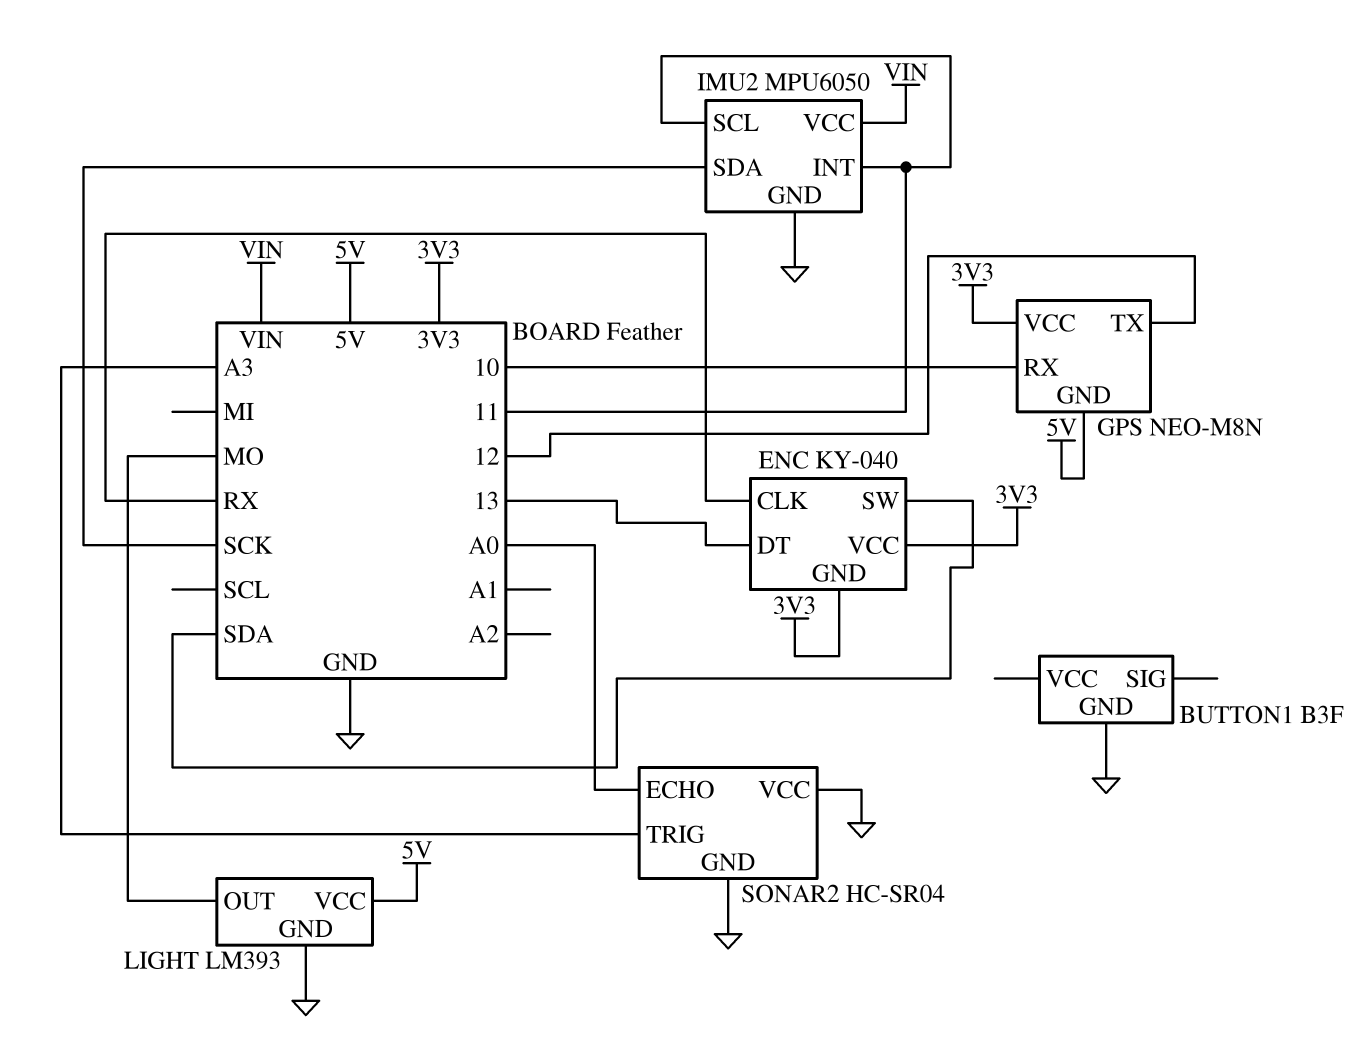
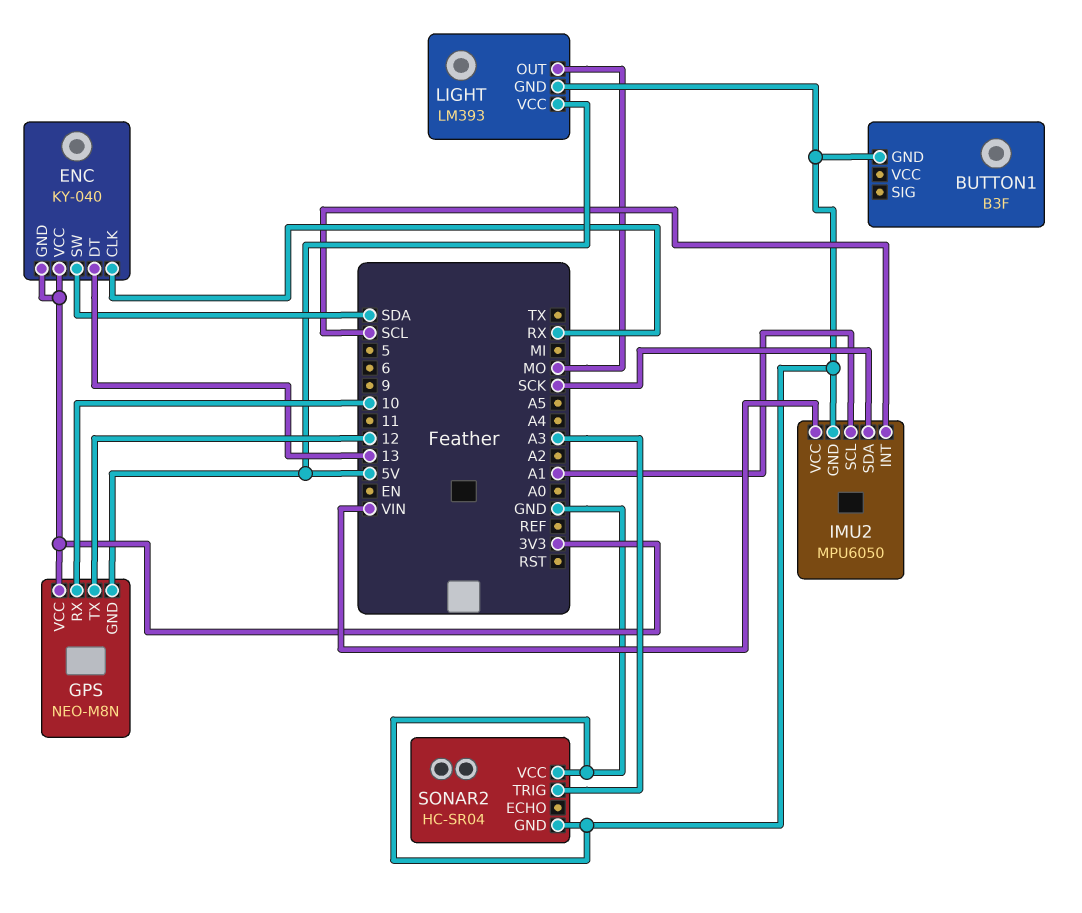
IMU2 pin INT: 11 -> SCL
IMU2 pin SCL: 11 -> A1
SONAR2 pin ECHO: A0 -> none

